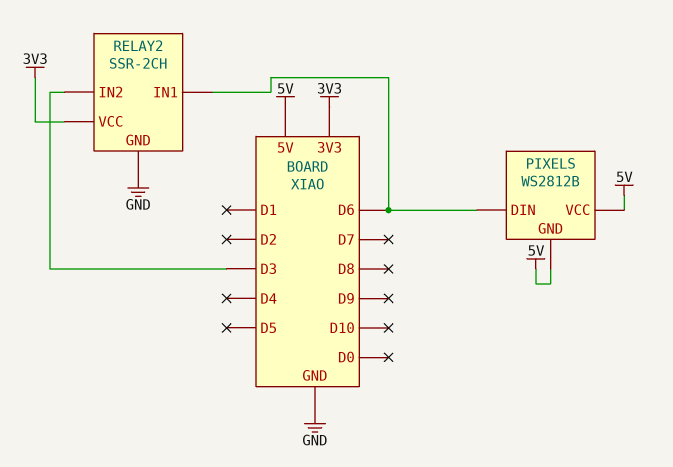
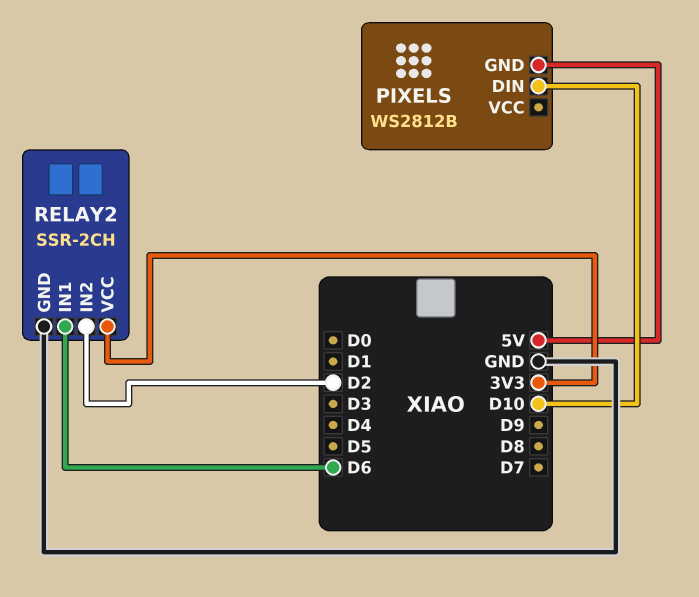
PIXELS pin DIN: D6 -> D10
PIXELS pin VCC: 5V -> none
RELAY2 pin IN2: D3 -> D2

